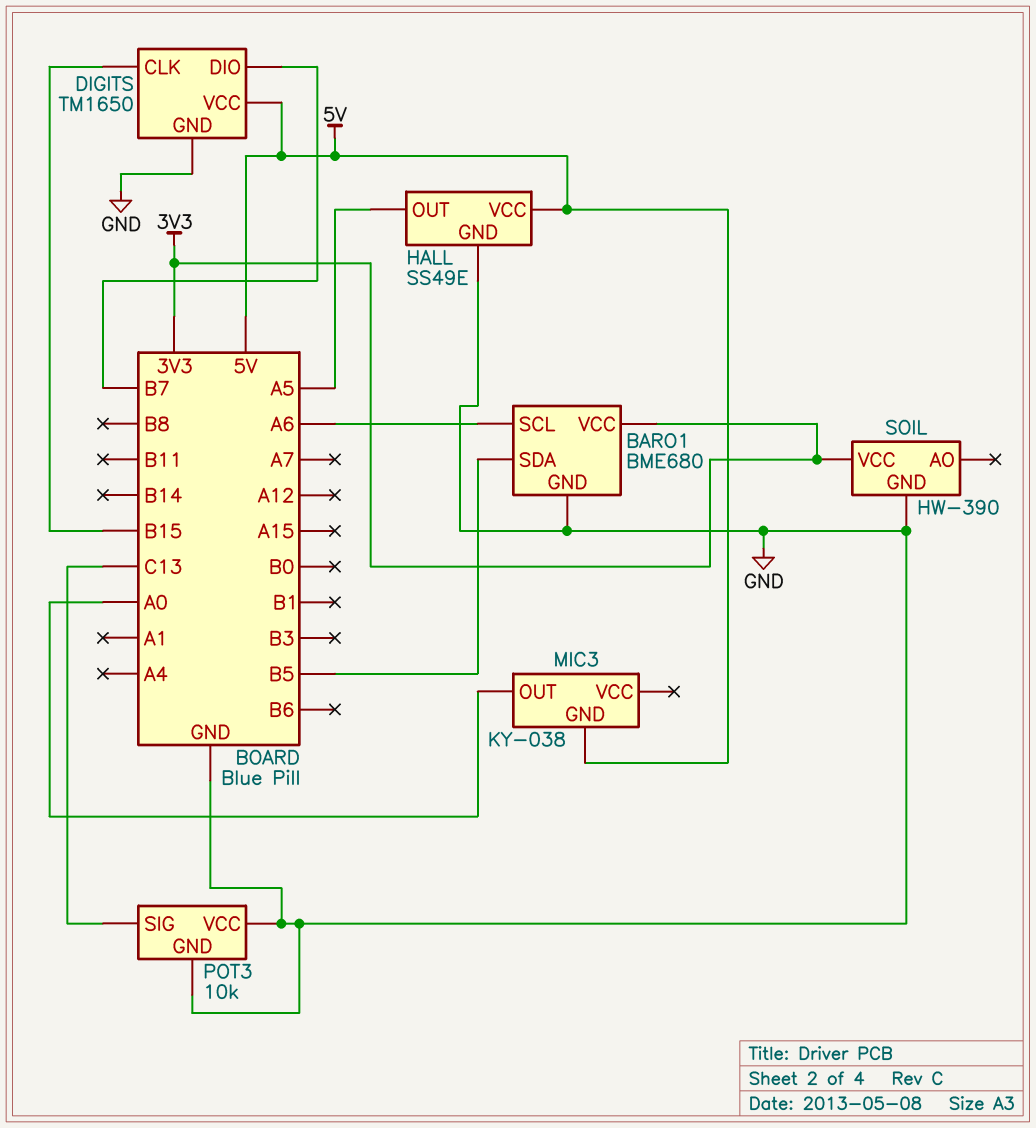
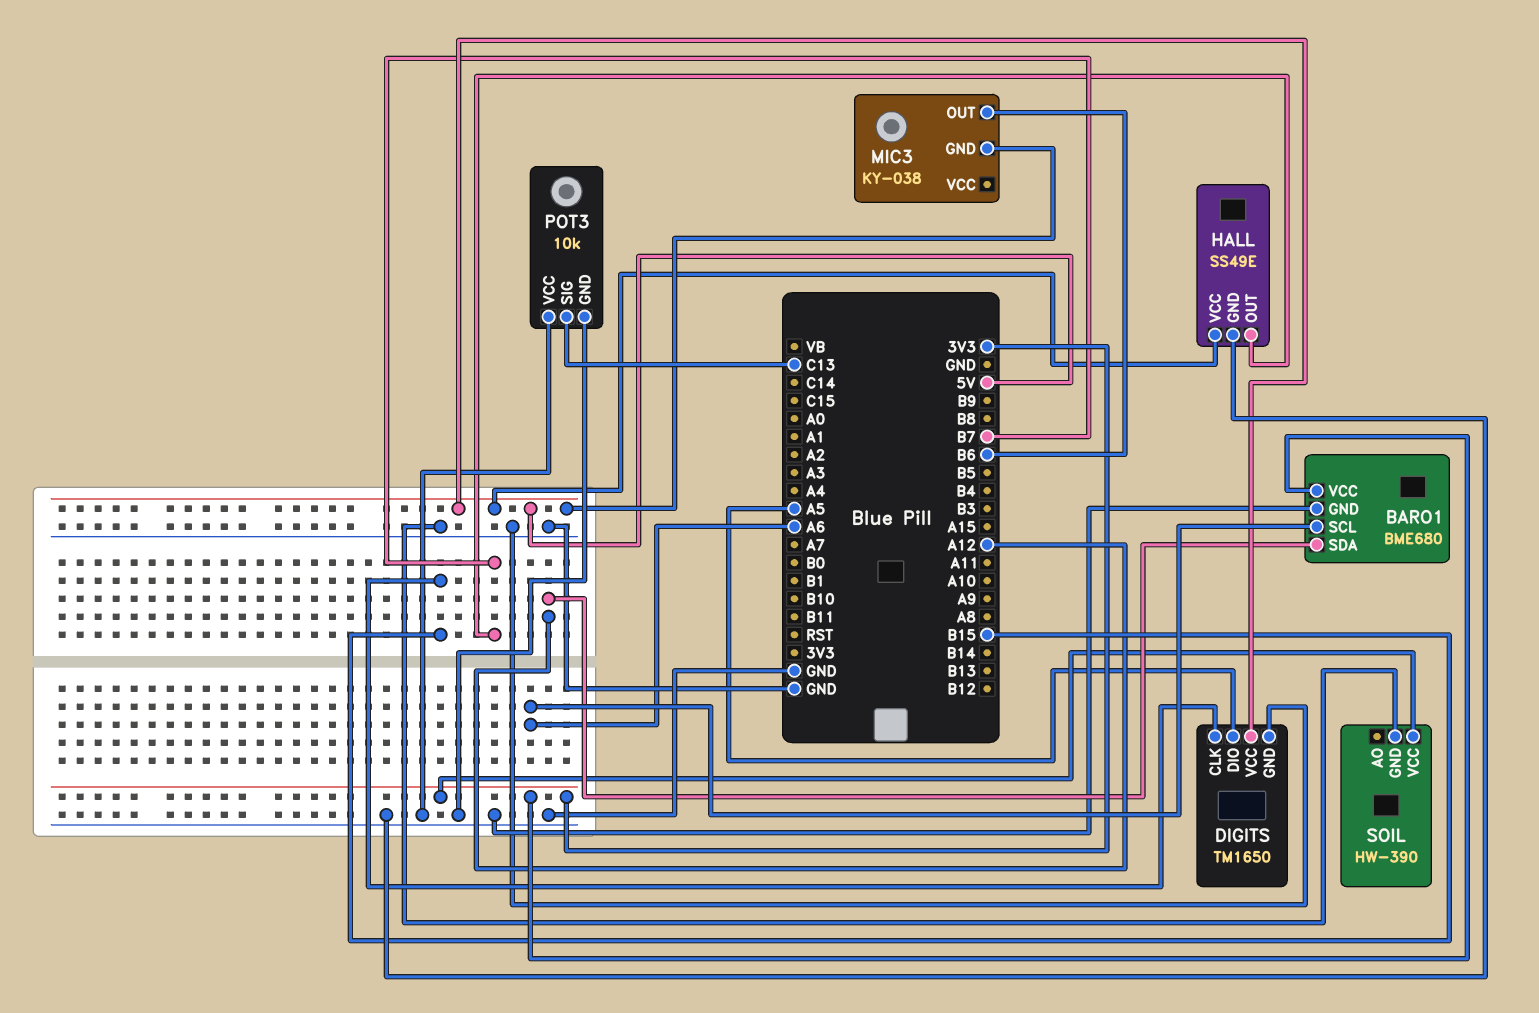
BARO1 pin SDA: B5 -> A12
DIGITS pin DIO: B7 -> A5
HALL pin OUT: A5 -> B7
MIC3 pin OUT: A0 -> B6

